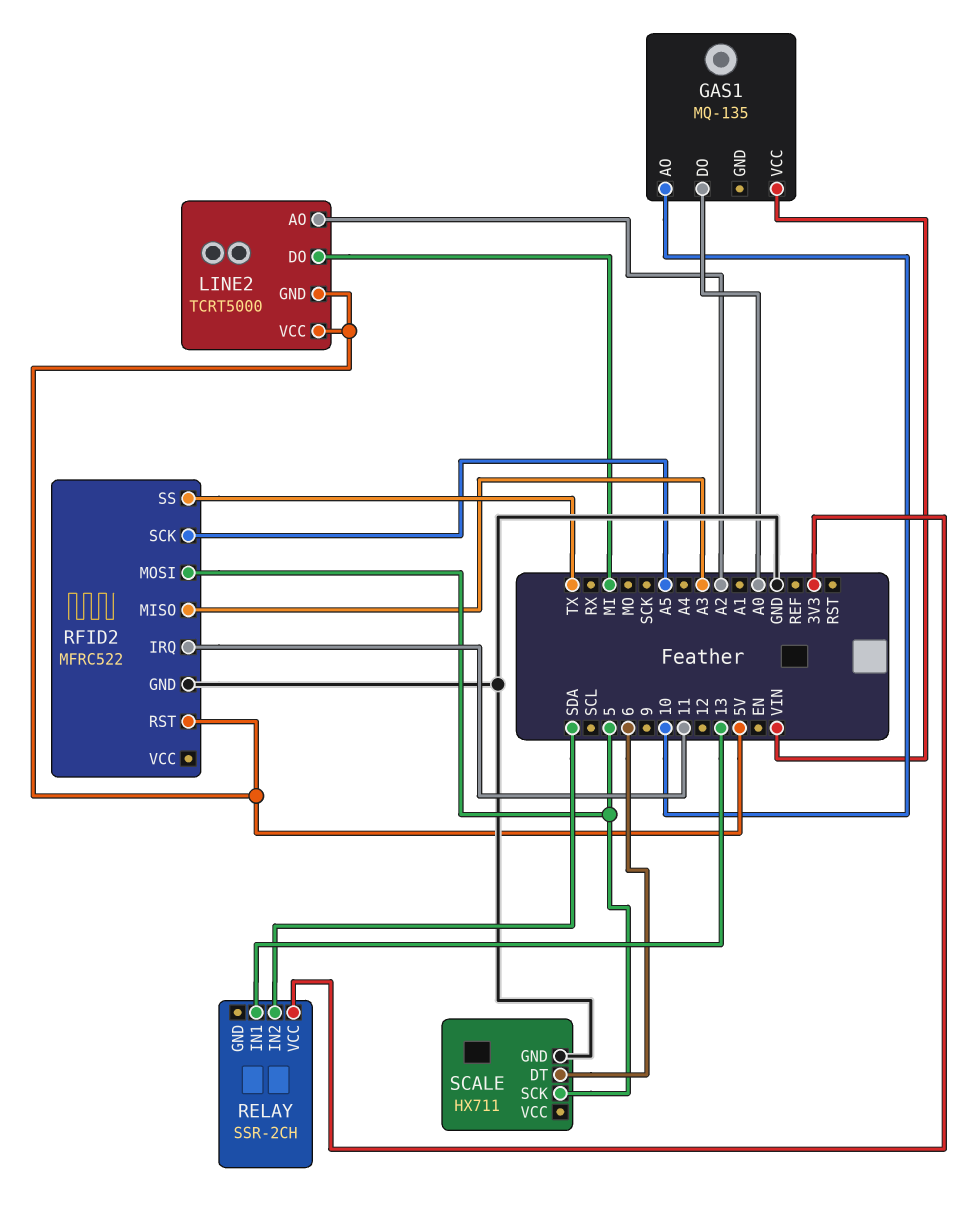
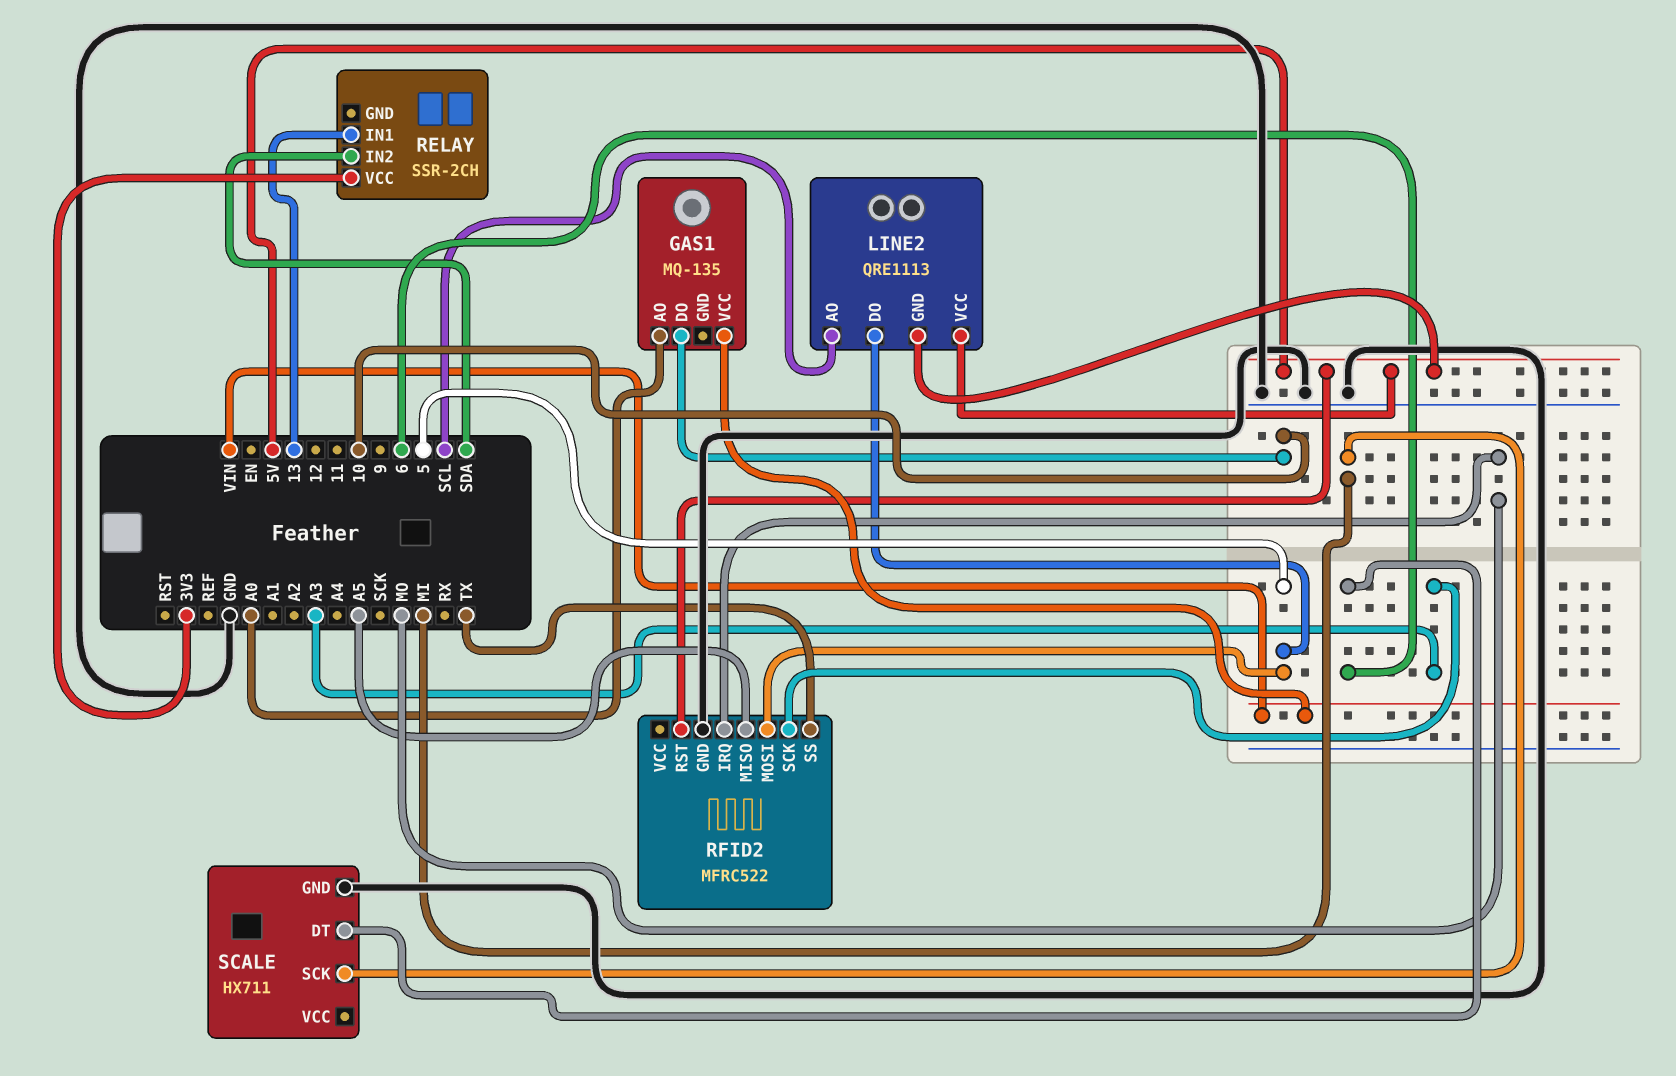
GAS1 pin AO: 10 -> A0
GAS1 pin DO: A0 -> 10
LINE2: TCRT5000 -> QRE1113
LINE2 pin AO: A2 -> SCL
LINE2 pin DO: MI -> 5
RFID2 pin IRQ: 11 -> MO
RFID2 pin MISO: A3 -> A5
RFID2 pin SCK: A5 -> A3
SCALE pin SCK: 5 -> MI

